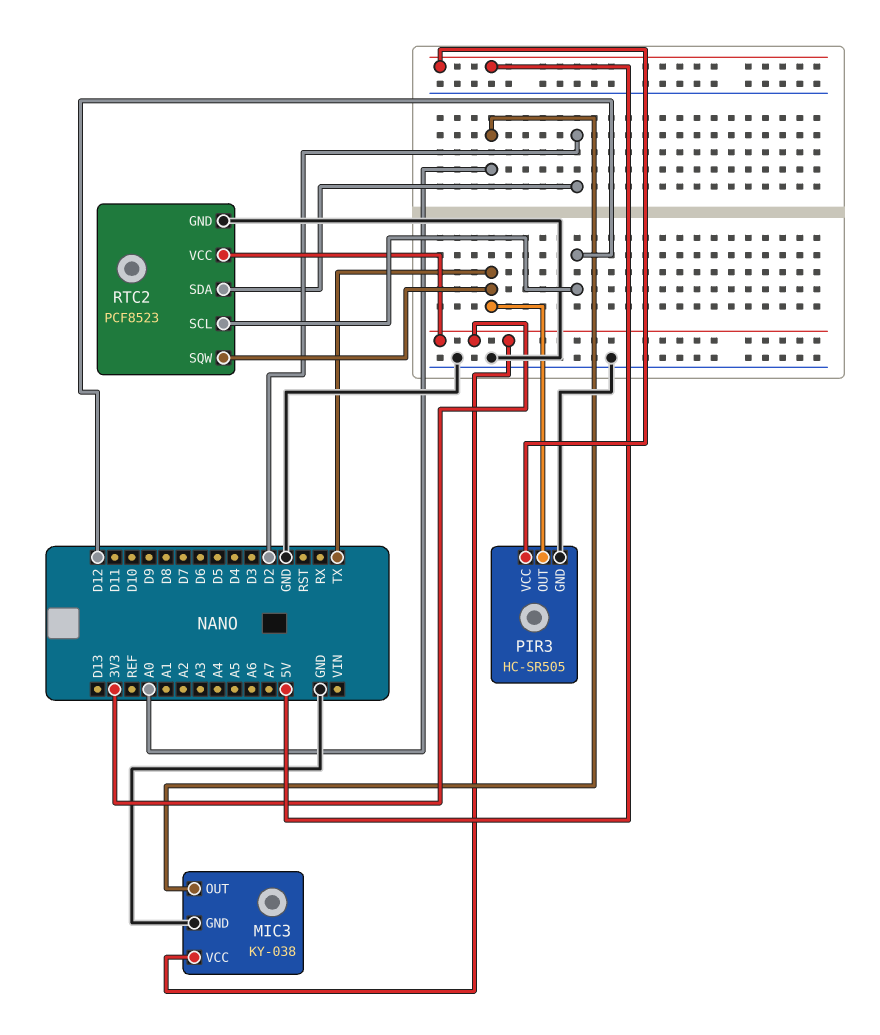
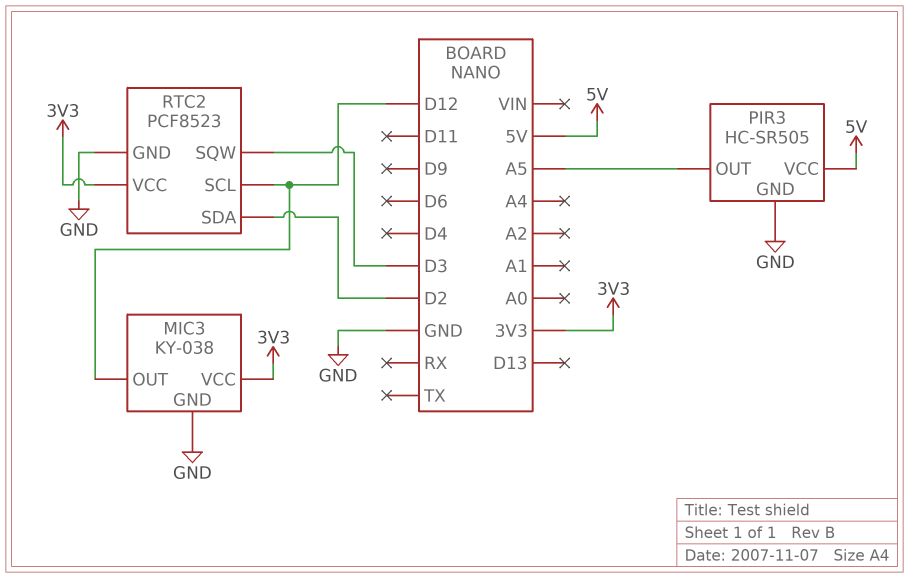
MIC3 pin OUT: A0 -> D12
PIR3 pin OUT: TX -> A5
RTC2 pin SQW: TX -> D3

